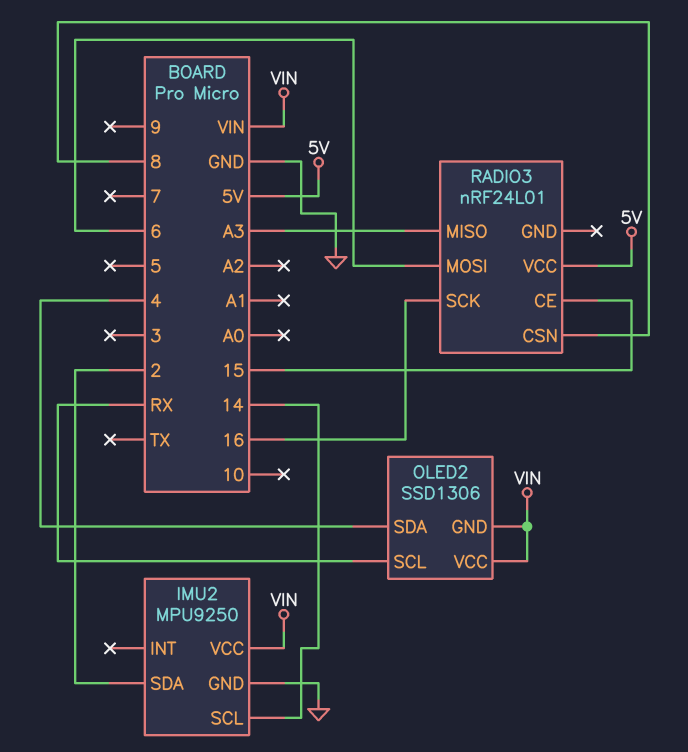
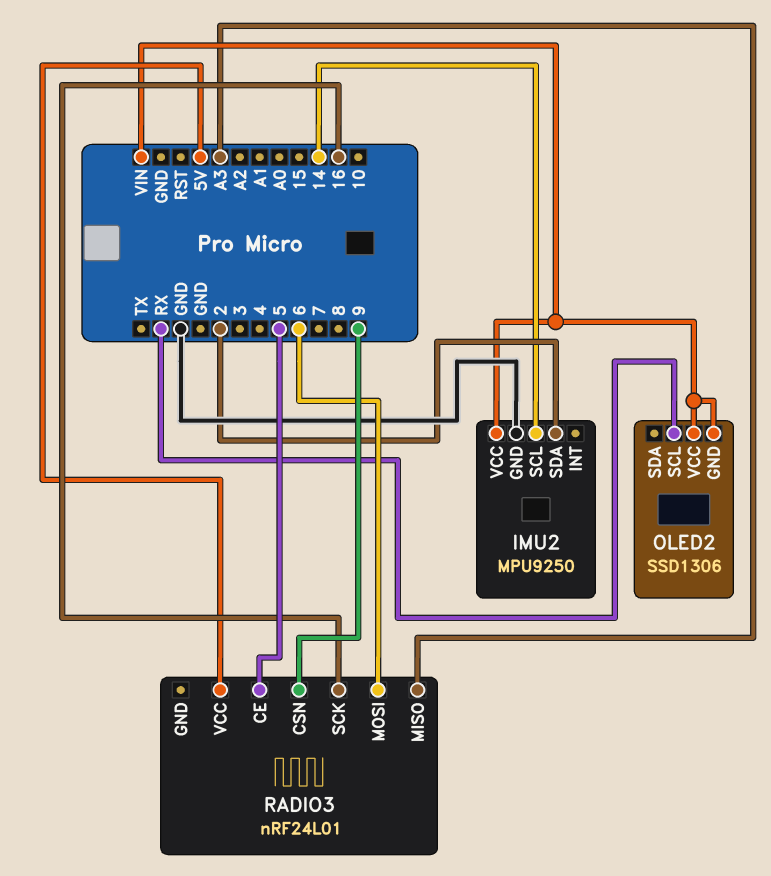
OLED2 pin SDA: 4 -> none
RADIO3 pin CE: 15 -> 5
RADIO3 pin CSN: 8 -> 9

